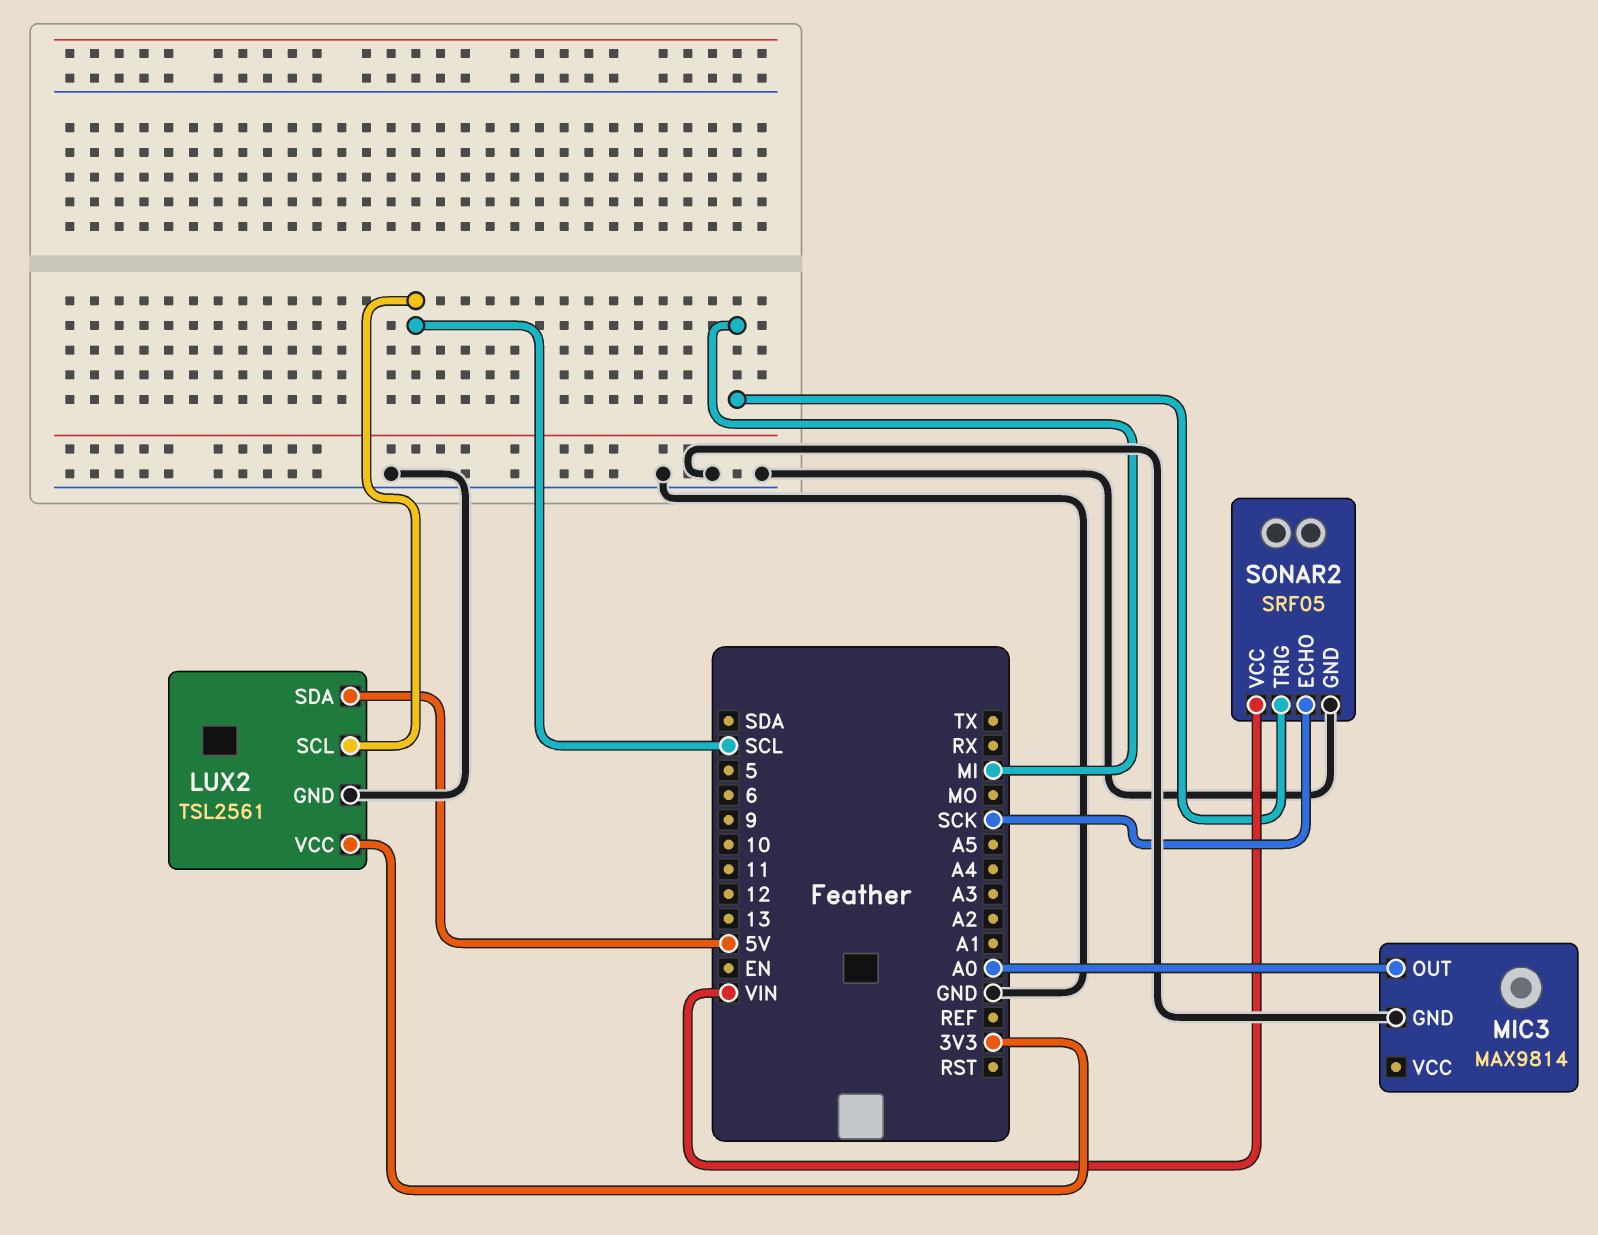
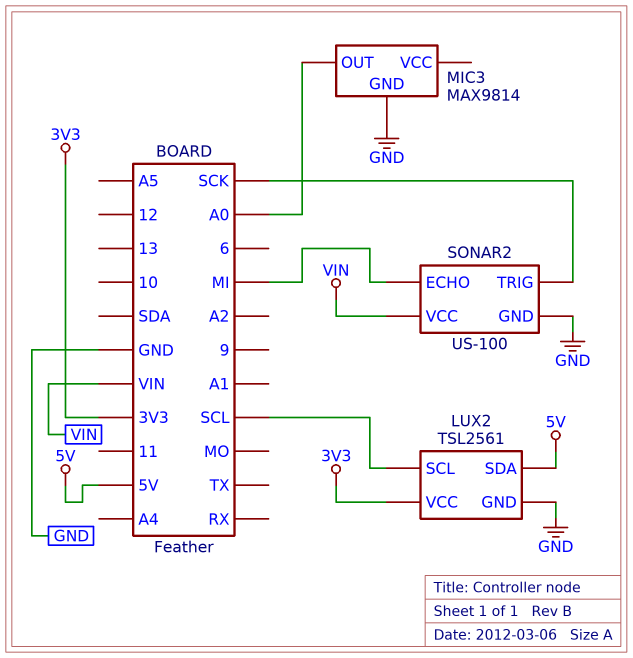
SONAR2: SRF05 -> US-100
SONAR2 pin ECHO: SCK -> MI
SONAR2 pin TRIG: MI -> SCK

